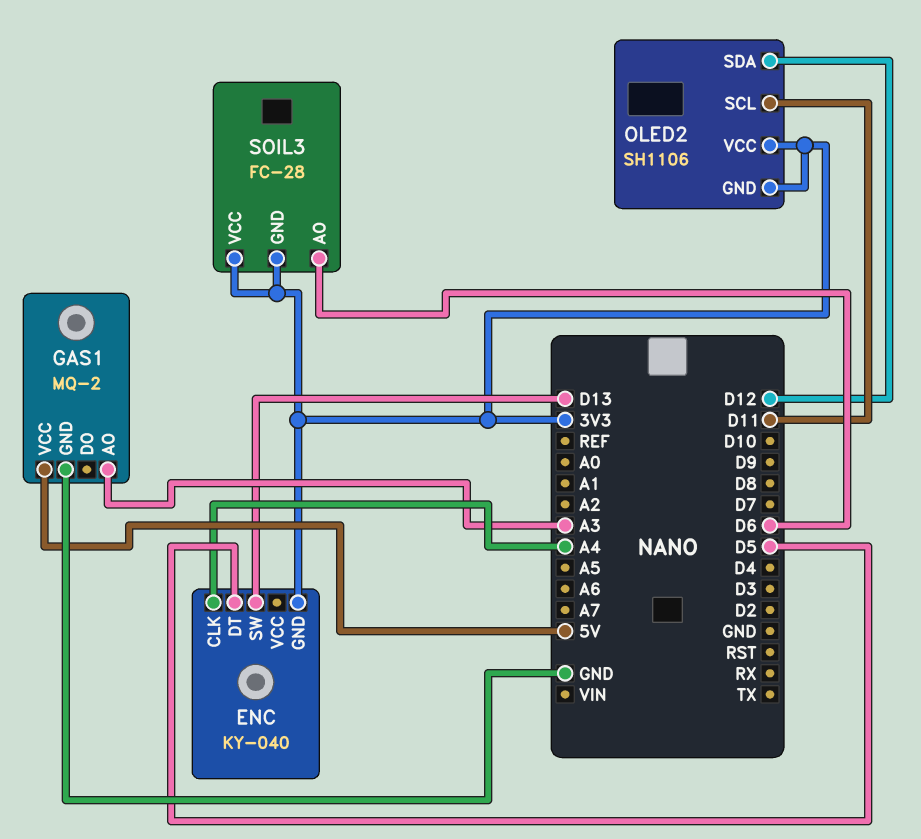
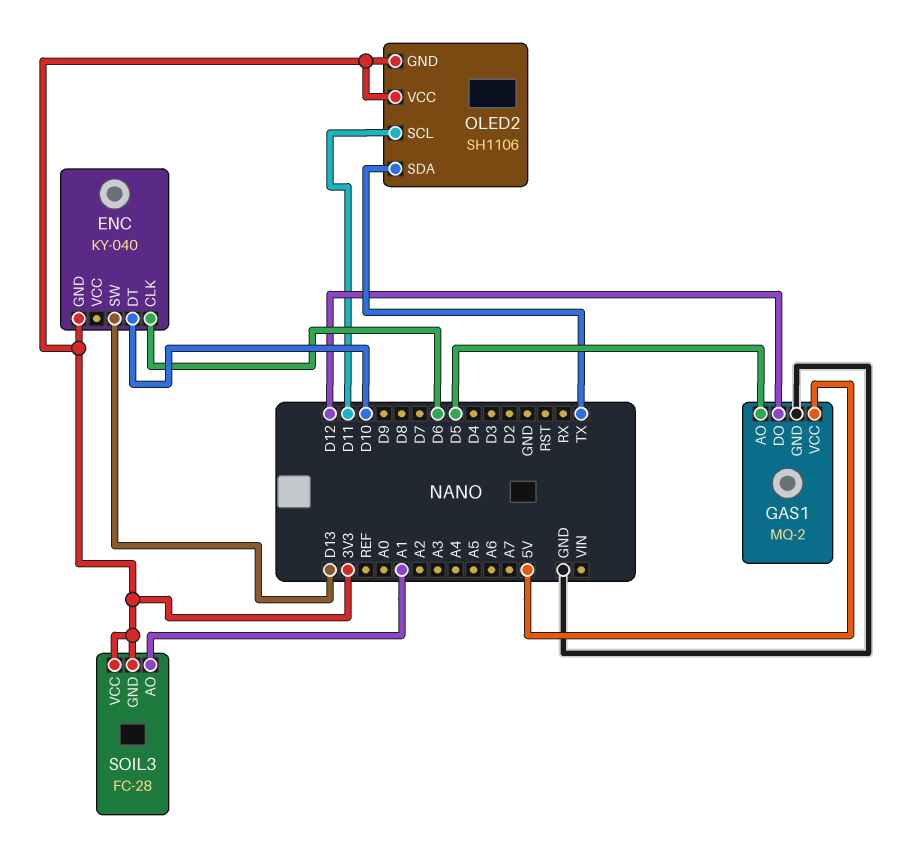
ENC pin CLK: A4 -> D6
ENC pin DT: D5 -> D10
GAS1 pin AO: A3 -> D5
GAS1 pin DO: none -> D12
OLED2 pin SDA: D12 -> TX
SOIL3 pin AO: D6 -> A1

